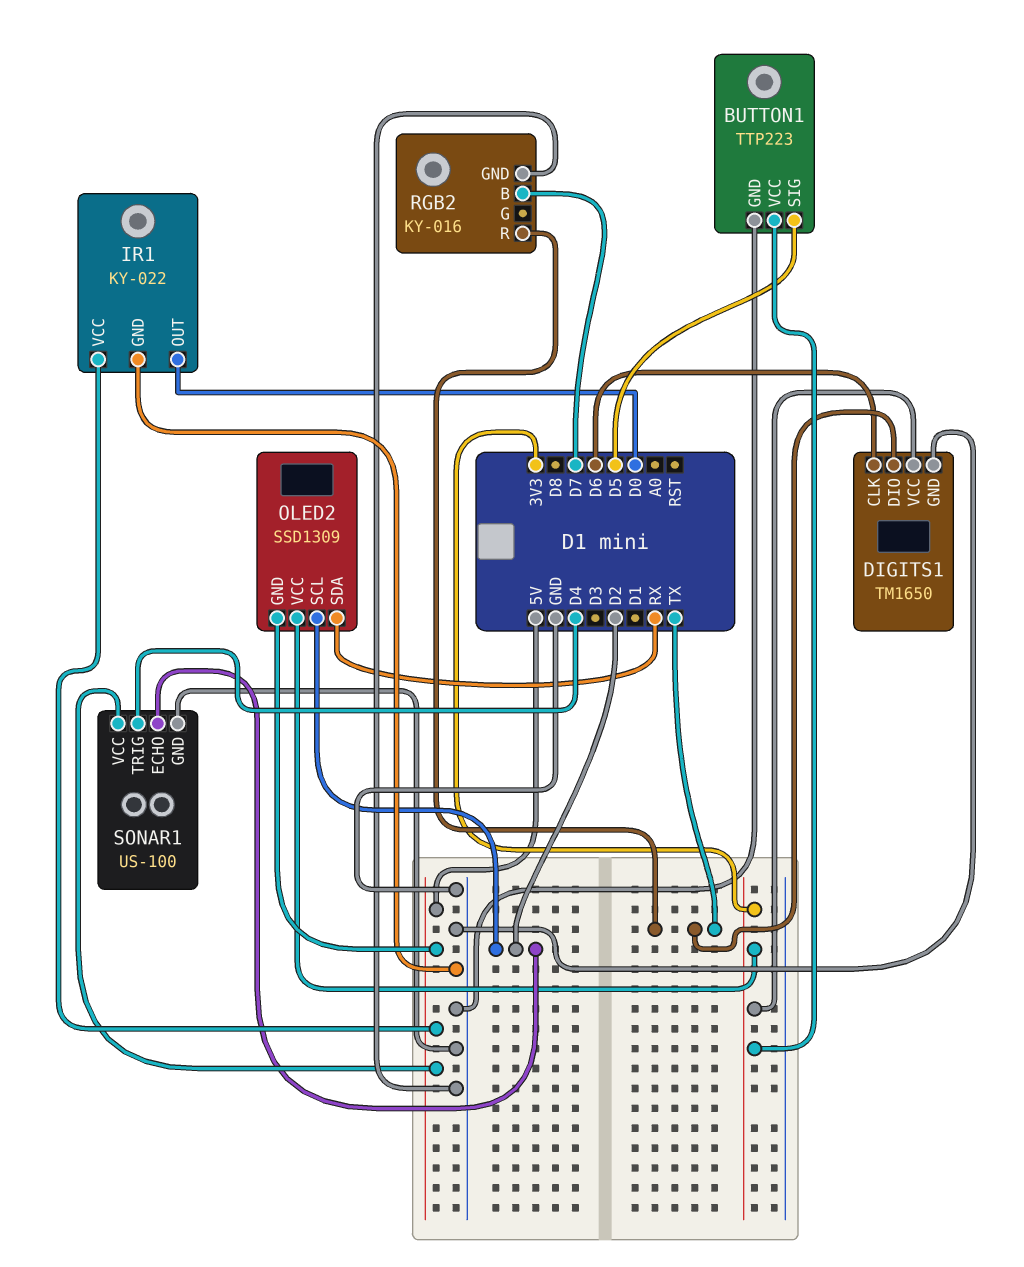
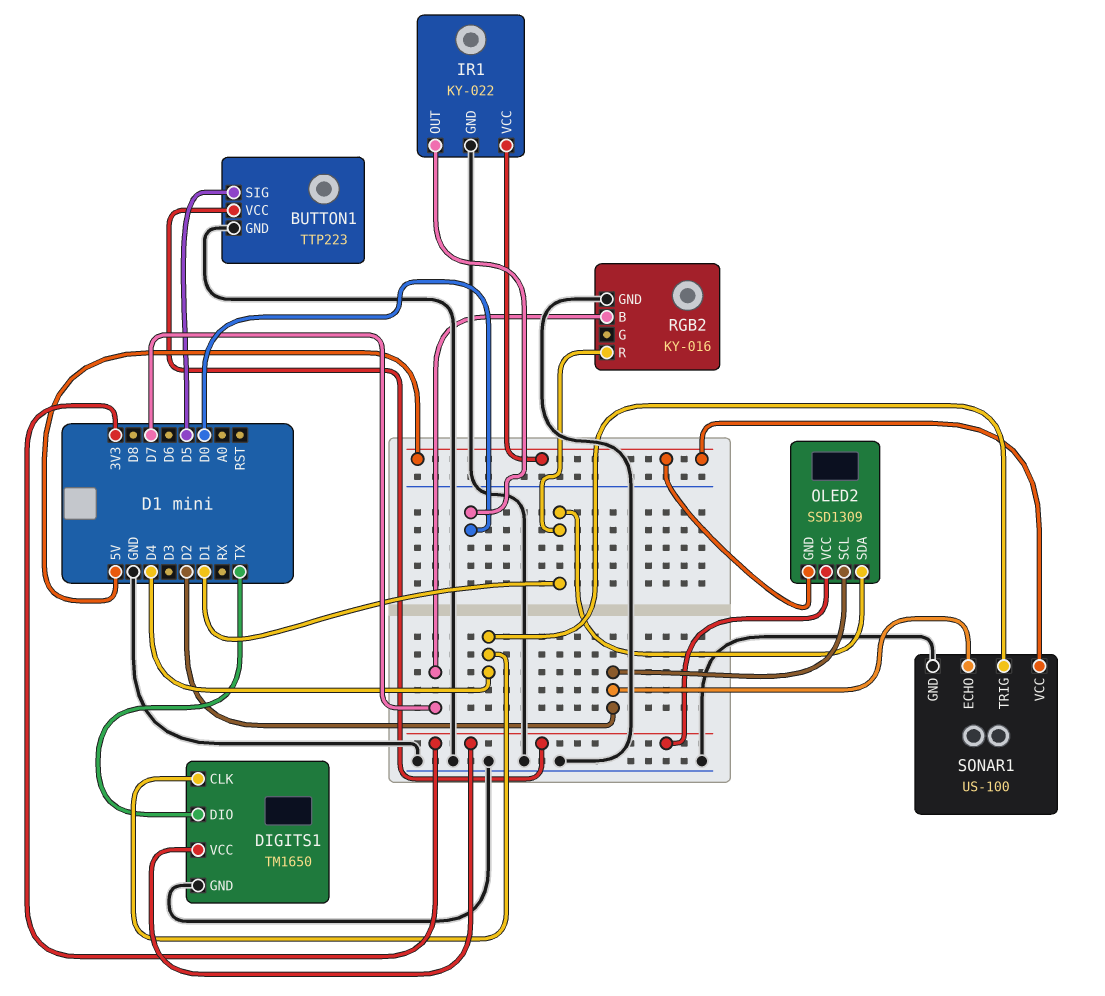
DIGITS1 pin CLK: D6 -> D4
OLED2 pin SDA: RX -> D1
RGB2 pin R: TX -> D1

